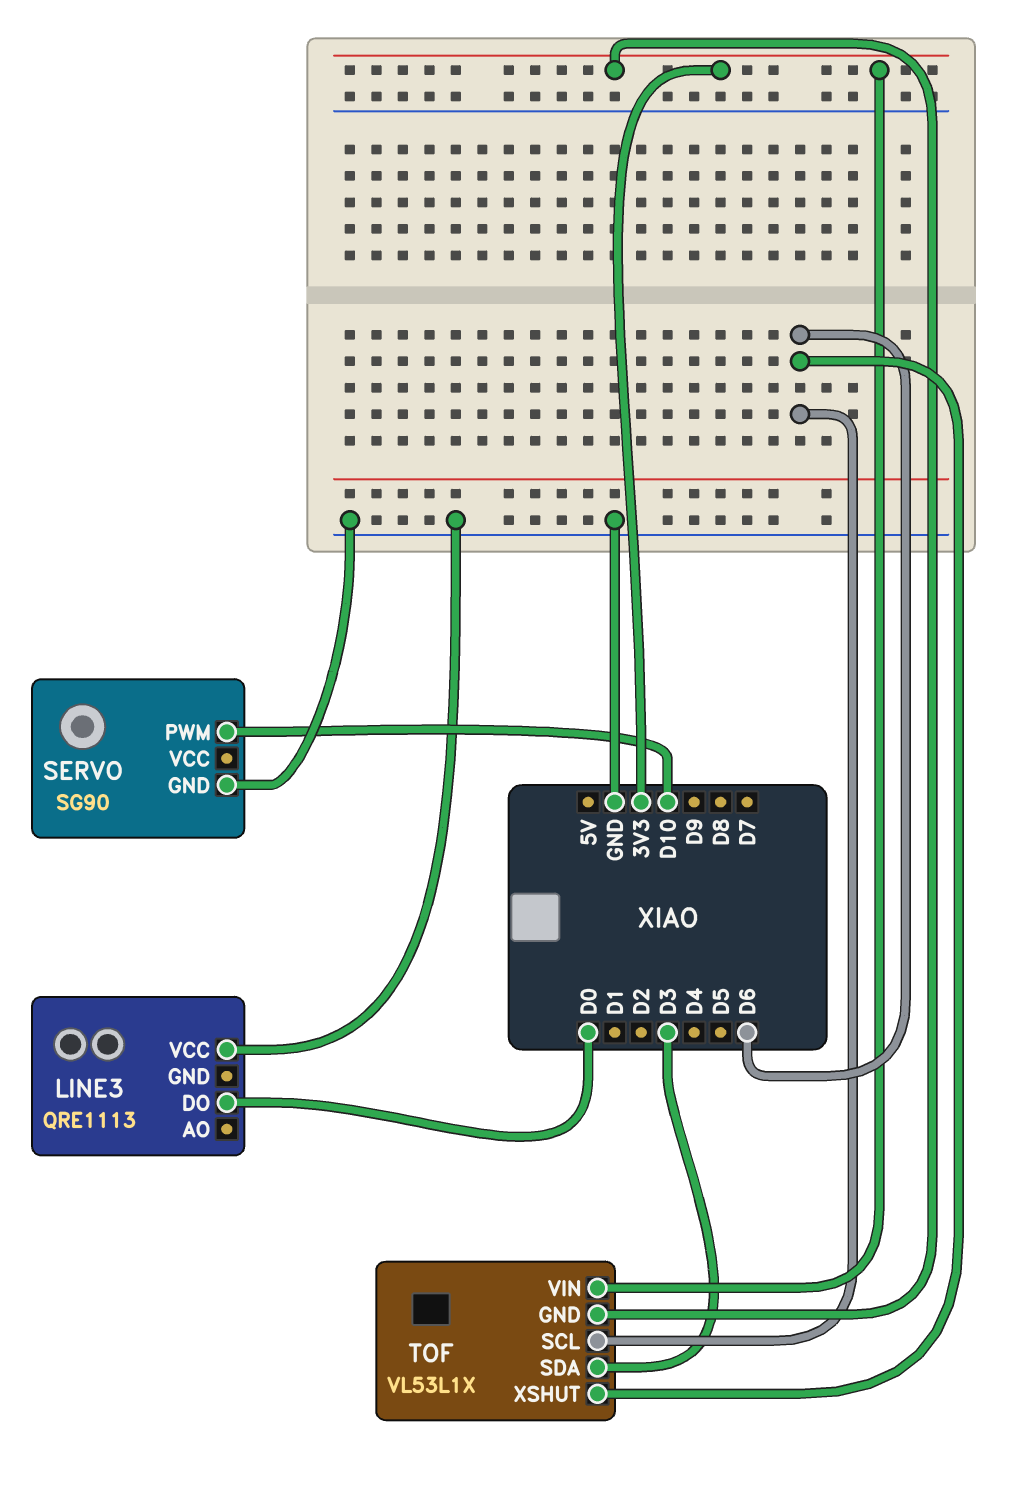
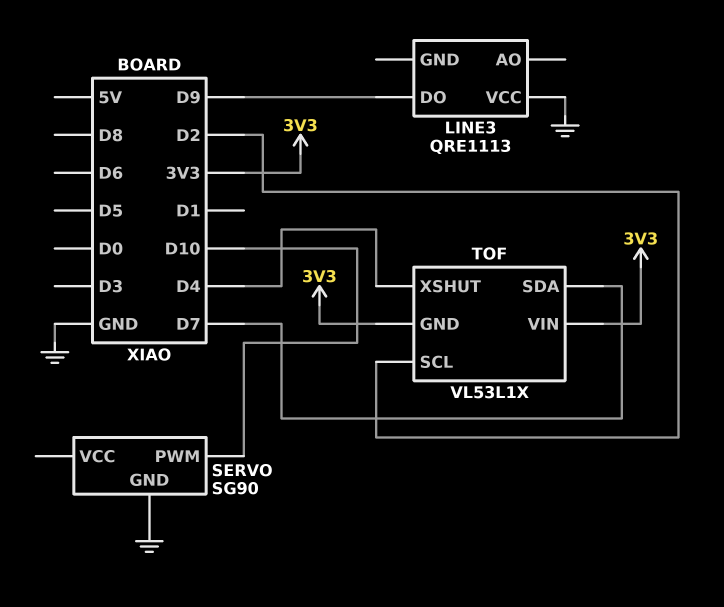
LINE3 pin DO: D0 -> D9
TOF pin SCL: D6 -> D2
TOF pin SDA: D3 -> D7
TOF pin XSHUT: D6 -> D4

